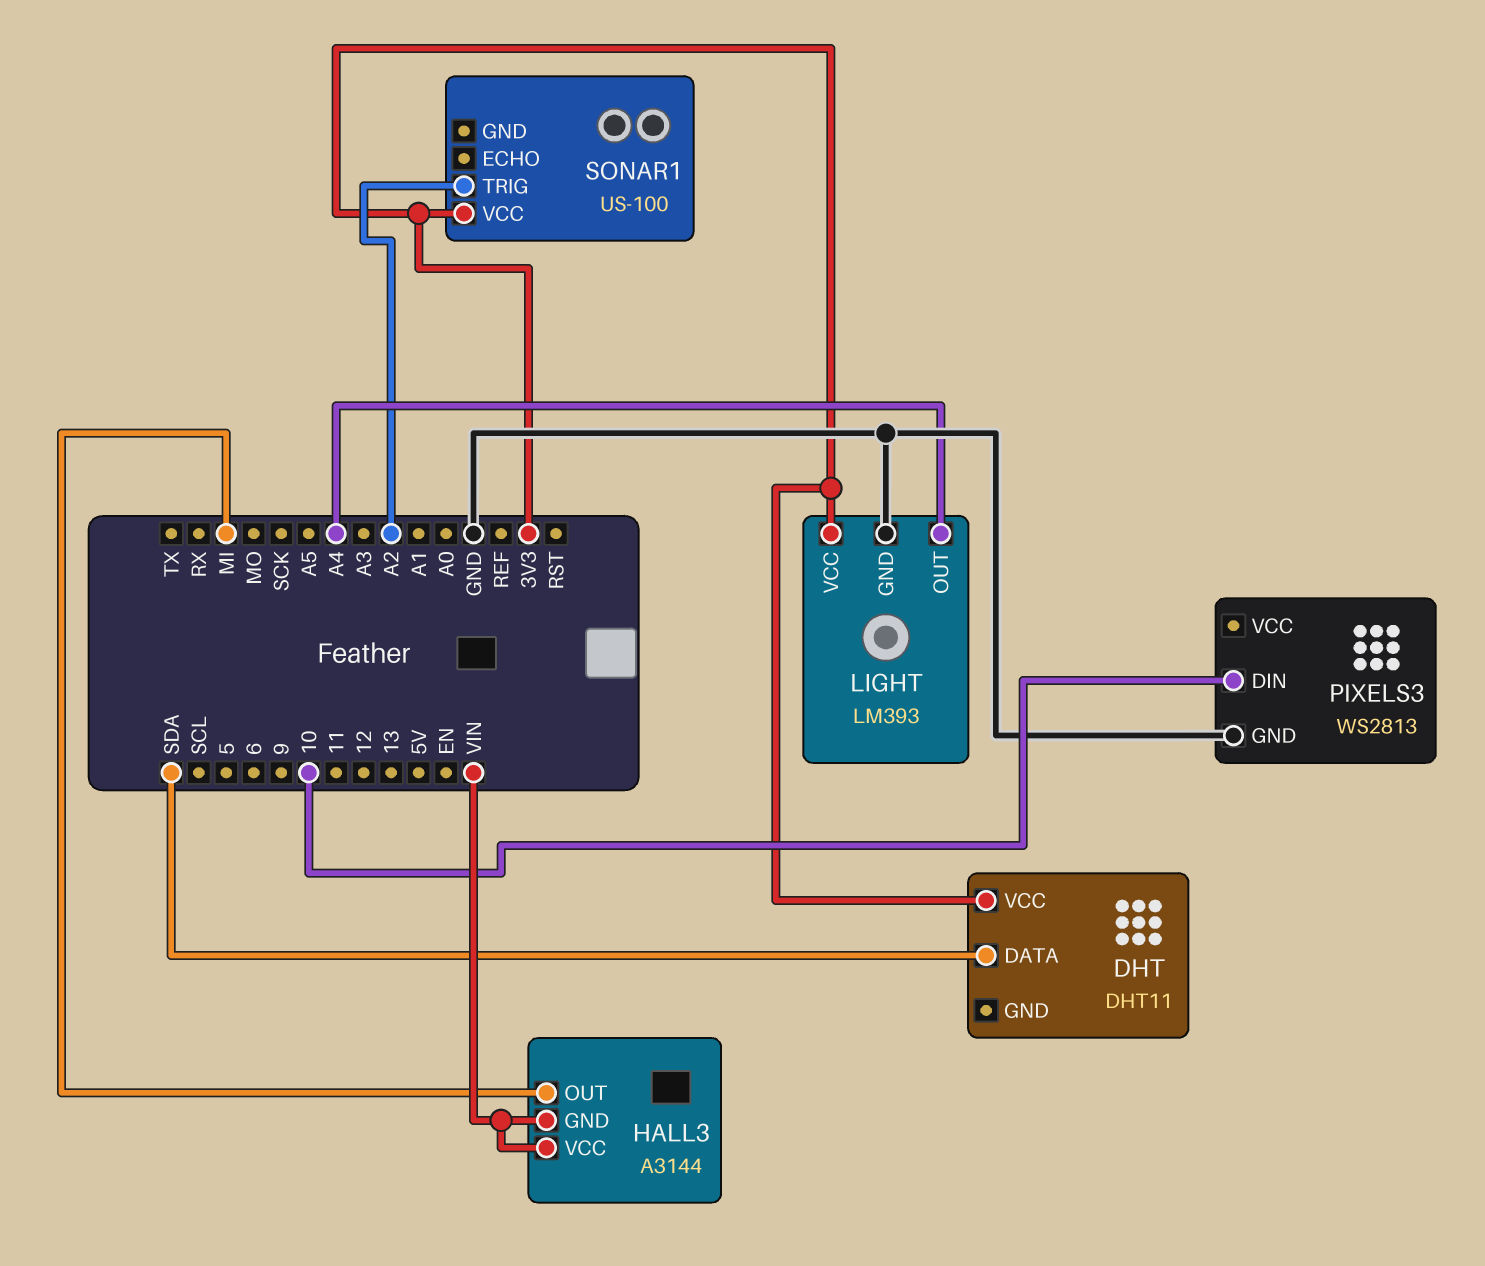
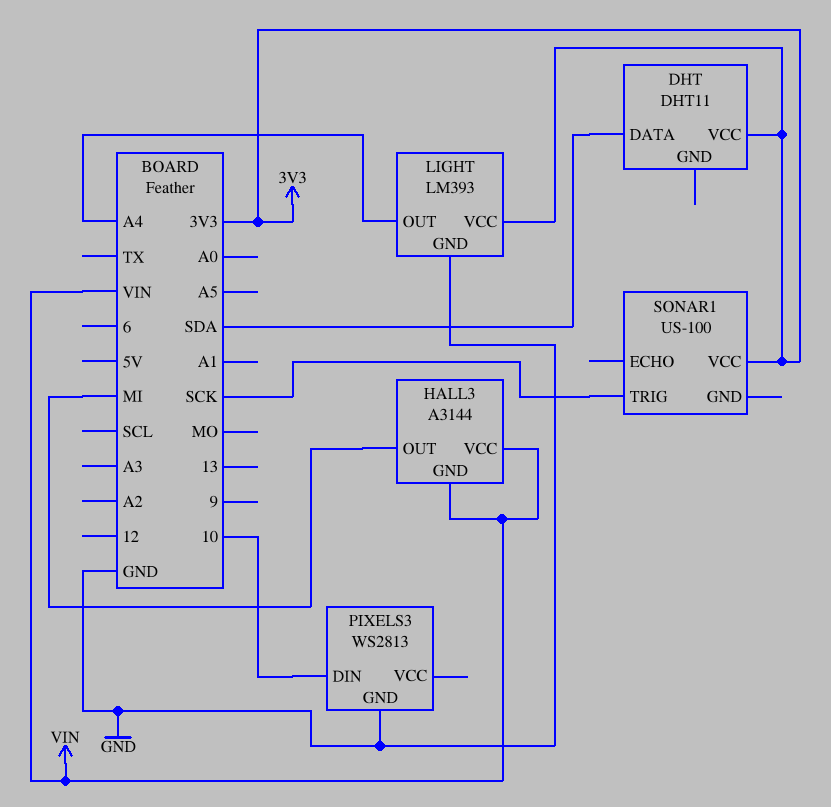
SONAR1 pin TRIG: A2 -> SCK

